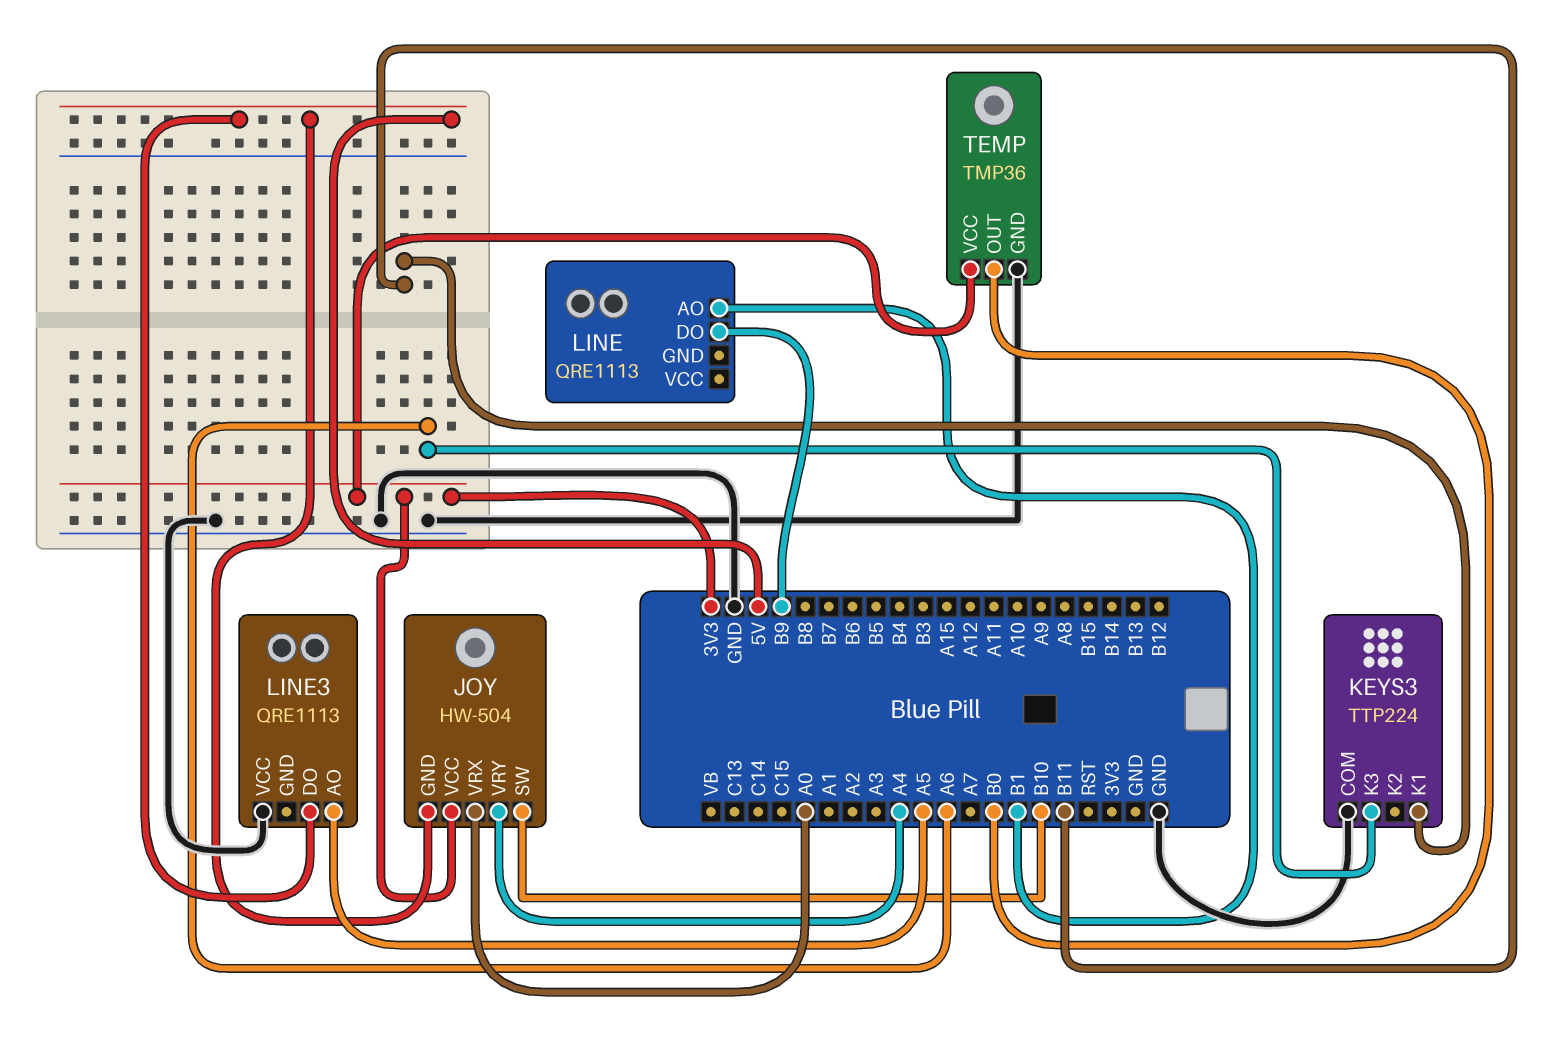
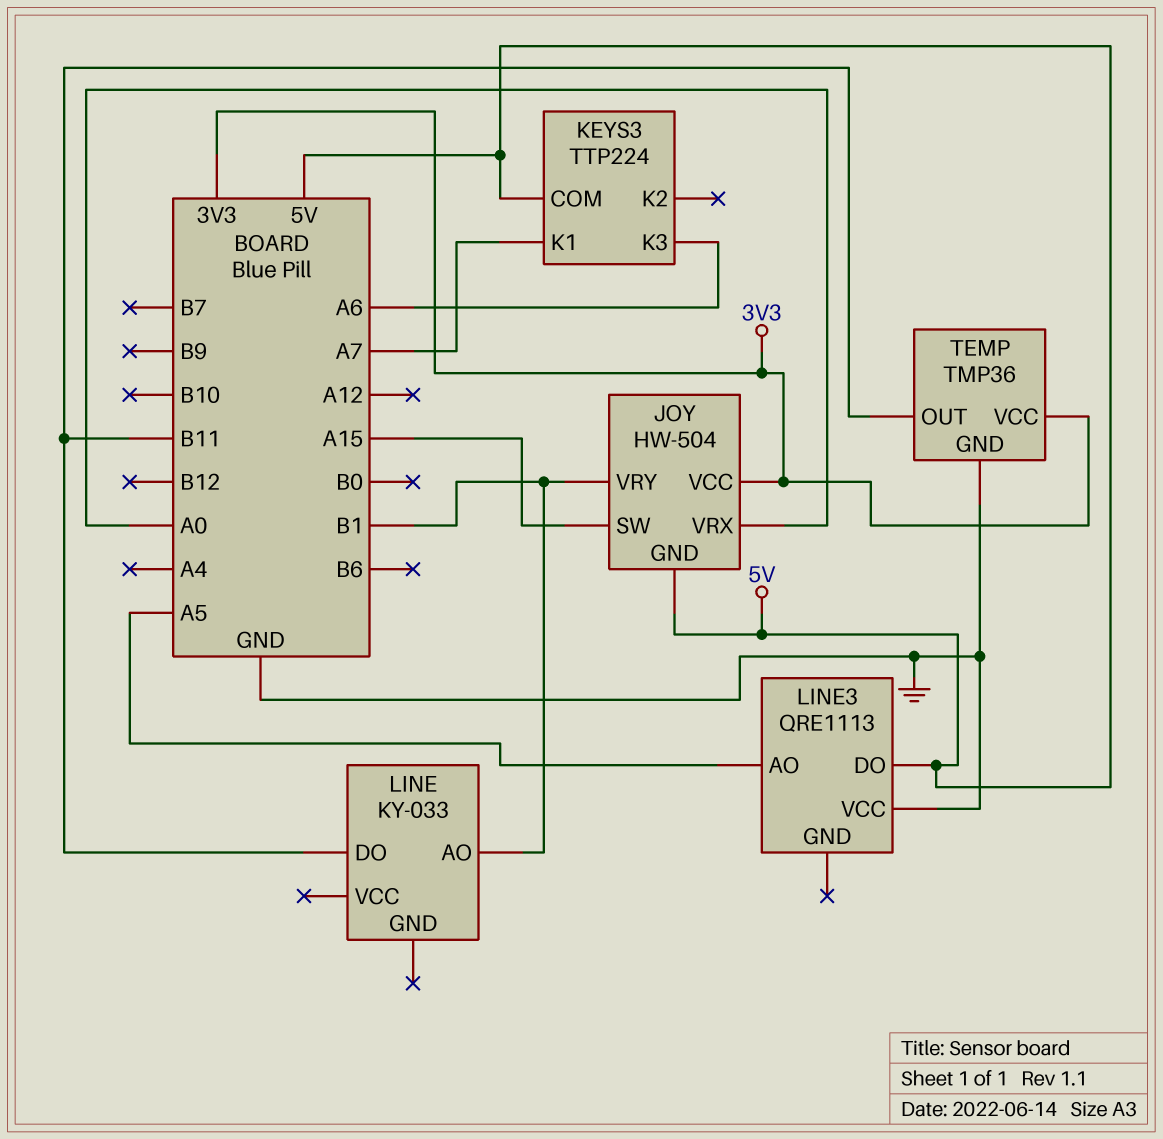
JOY pin SW: B10 -> A15
JOY pin VRY: A4 -> B1
KEYS3 pin COM: GND -> 5V
KEYS3 pin K1: B11 -> A7
LINE: QRE1113 -> KY-033
LINE pin DO: B9 -> B11
TEMP pin OUT: B0 -> B11

